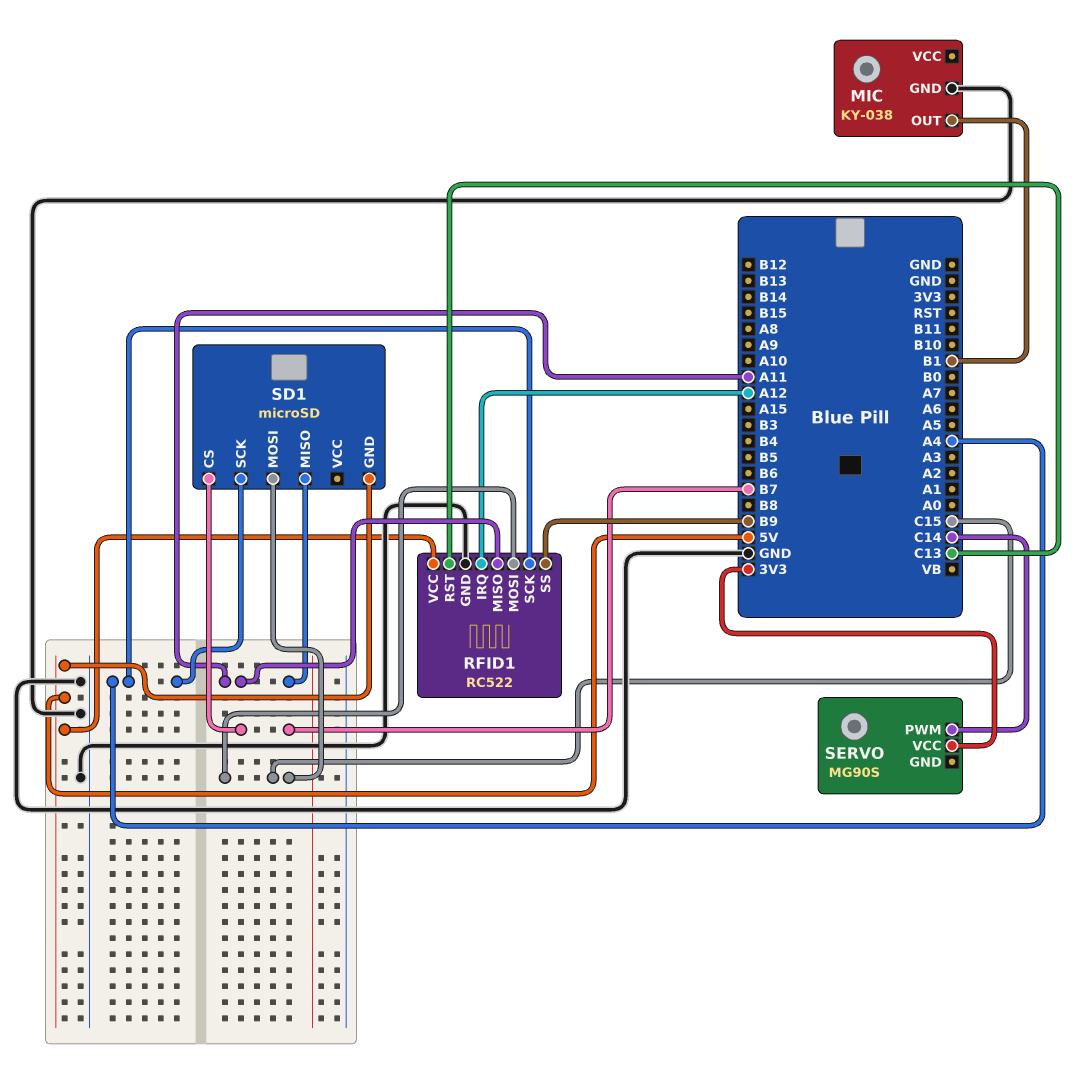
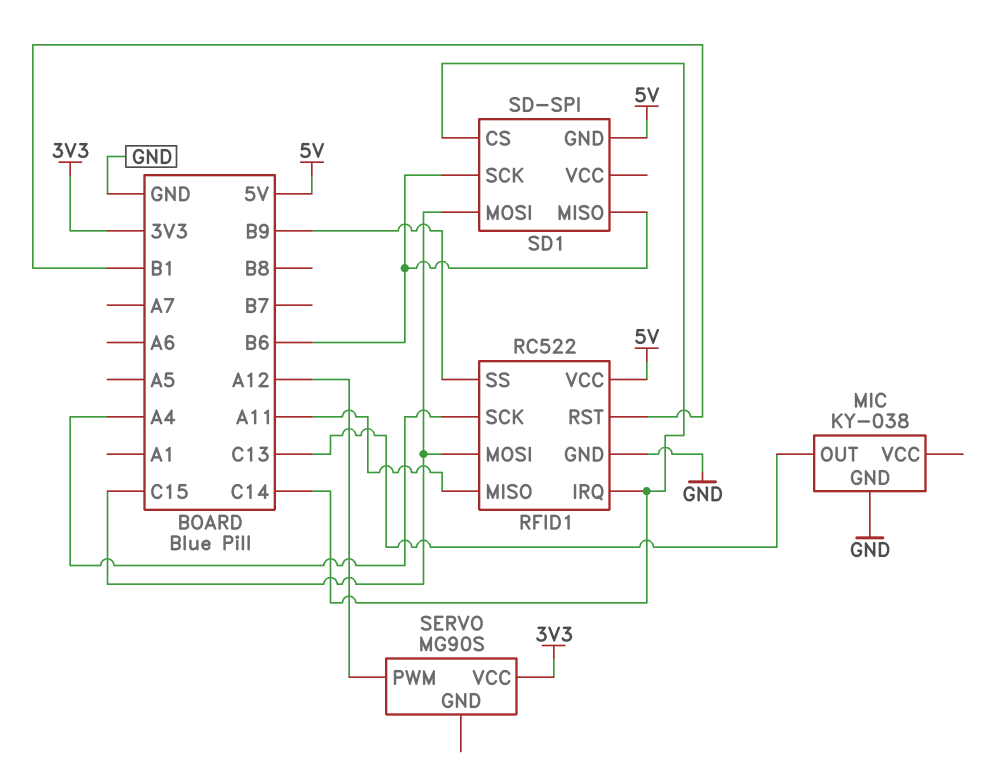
MIC pin OUT: B1 -> C13
RFID1 pin IRQ: A12 -> C14
RFID1 pin RST: C13 -> B1
SD1: microSD -> SD-SPI
SD1 pin CS: B7 -> C14
SD1 pin MISO: A11 -> B6
SD1 pin SCK: A4 -> B6
SERVO pin PWM: C14 -> A12

